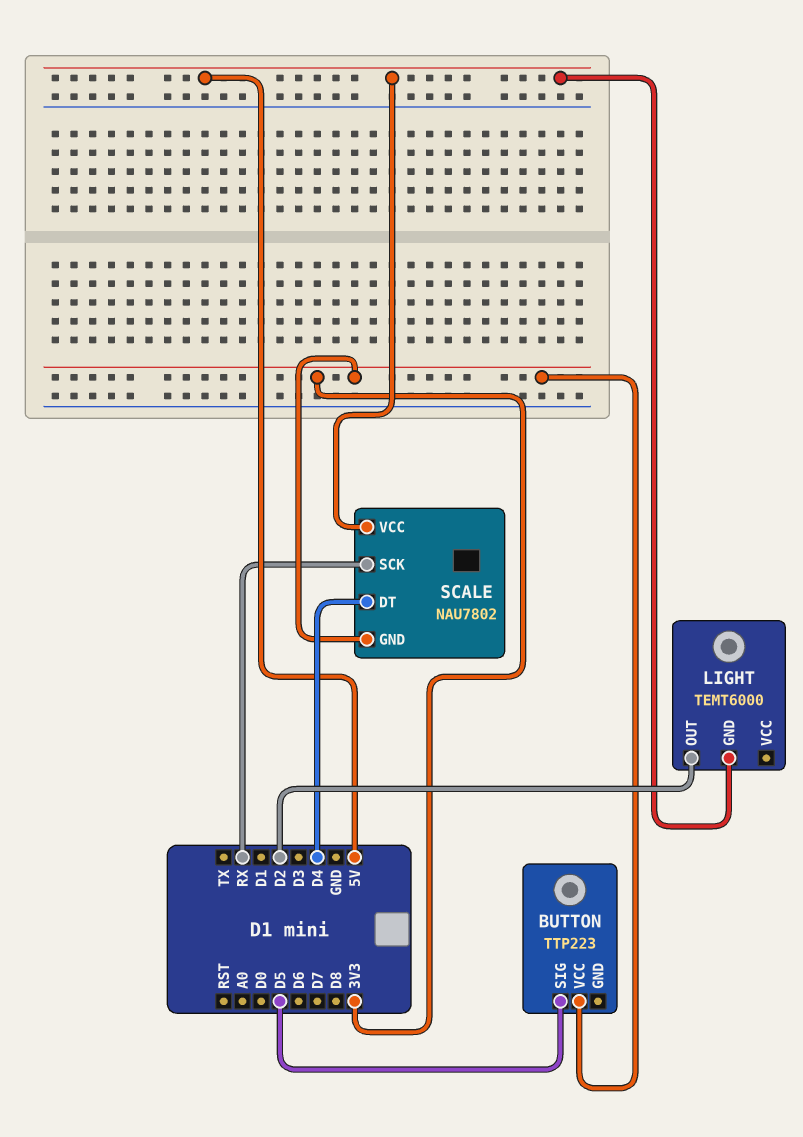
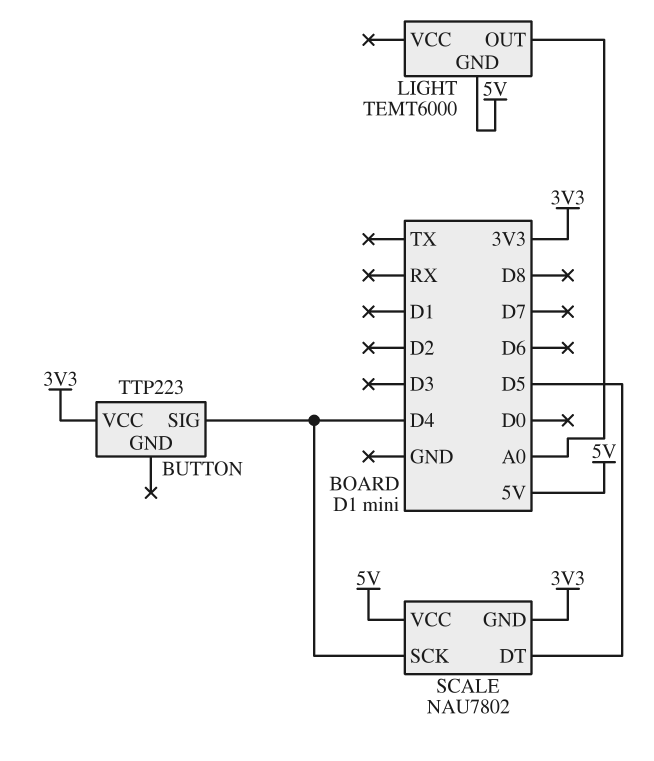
BUTTON pin SIG: D5 -> D4
LIGHT pin OUT: D2 -> A0
SCALE pin DT: D4 -> D5
SCALE pin SCK: RX -> D4

